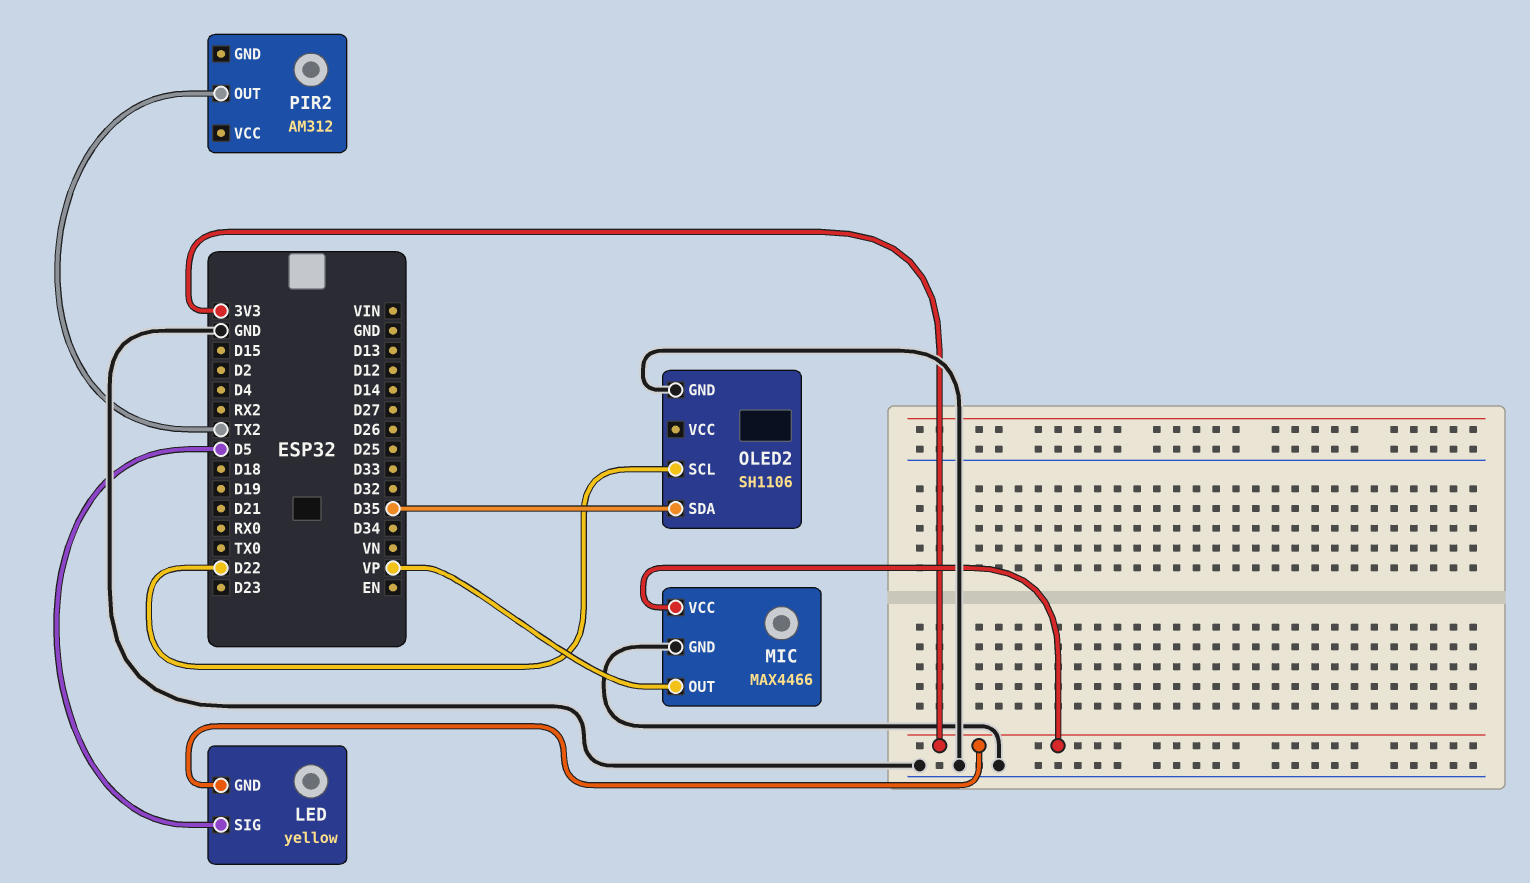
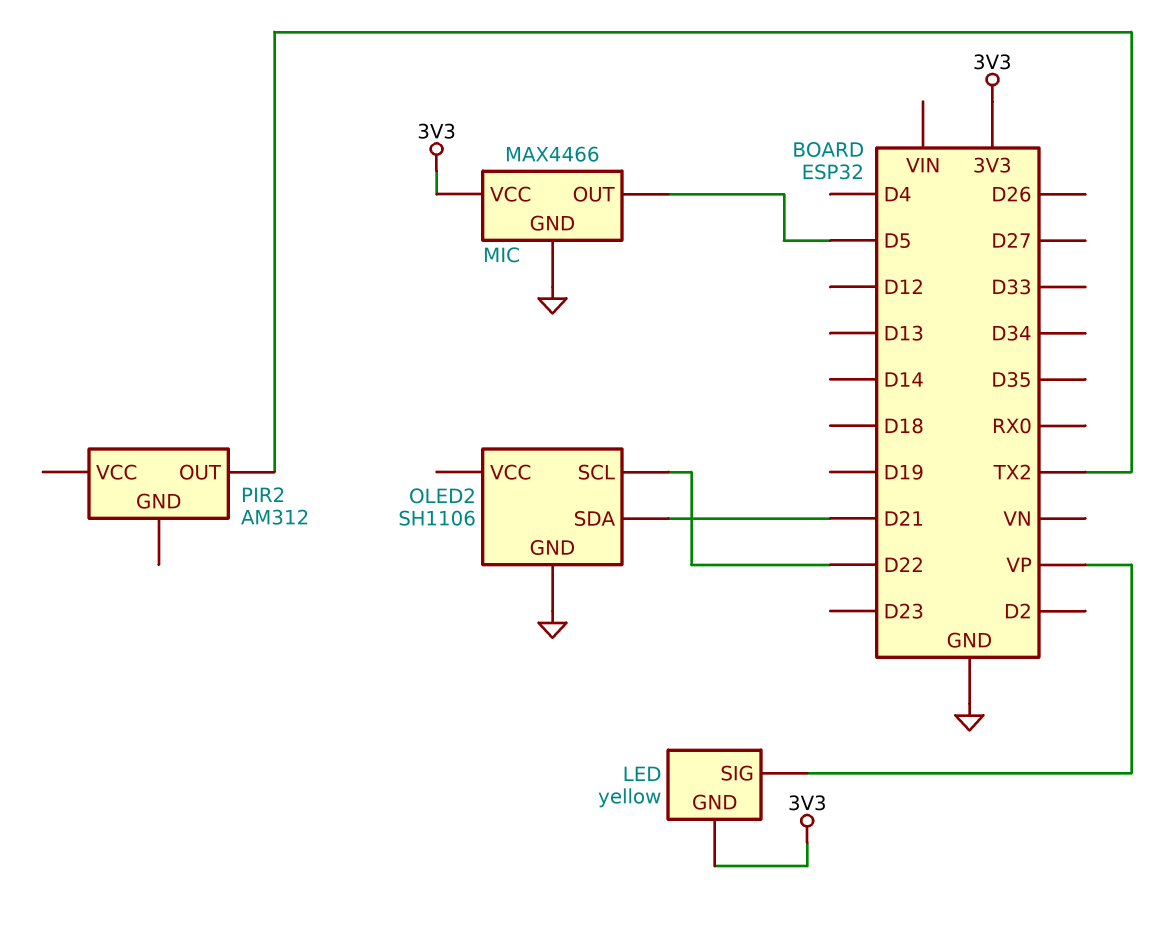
LED pin SIG: D5 -> VP
MIC pin OUT: VP -> D5
OLED2 pin SDA: D35 -> D21

